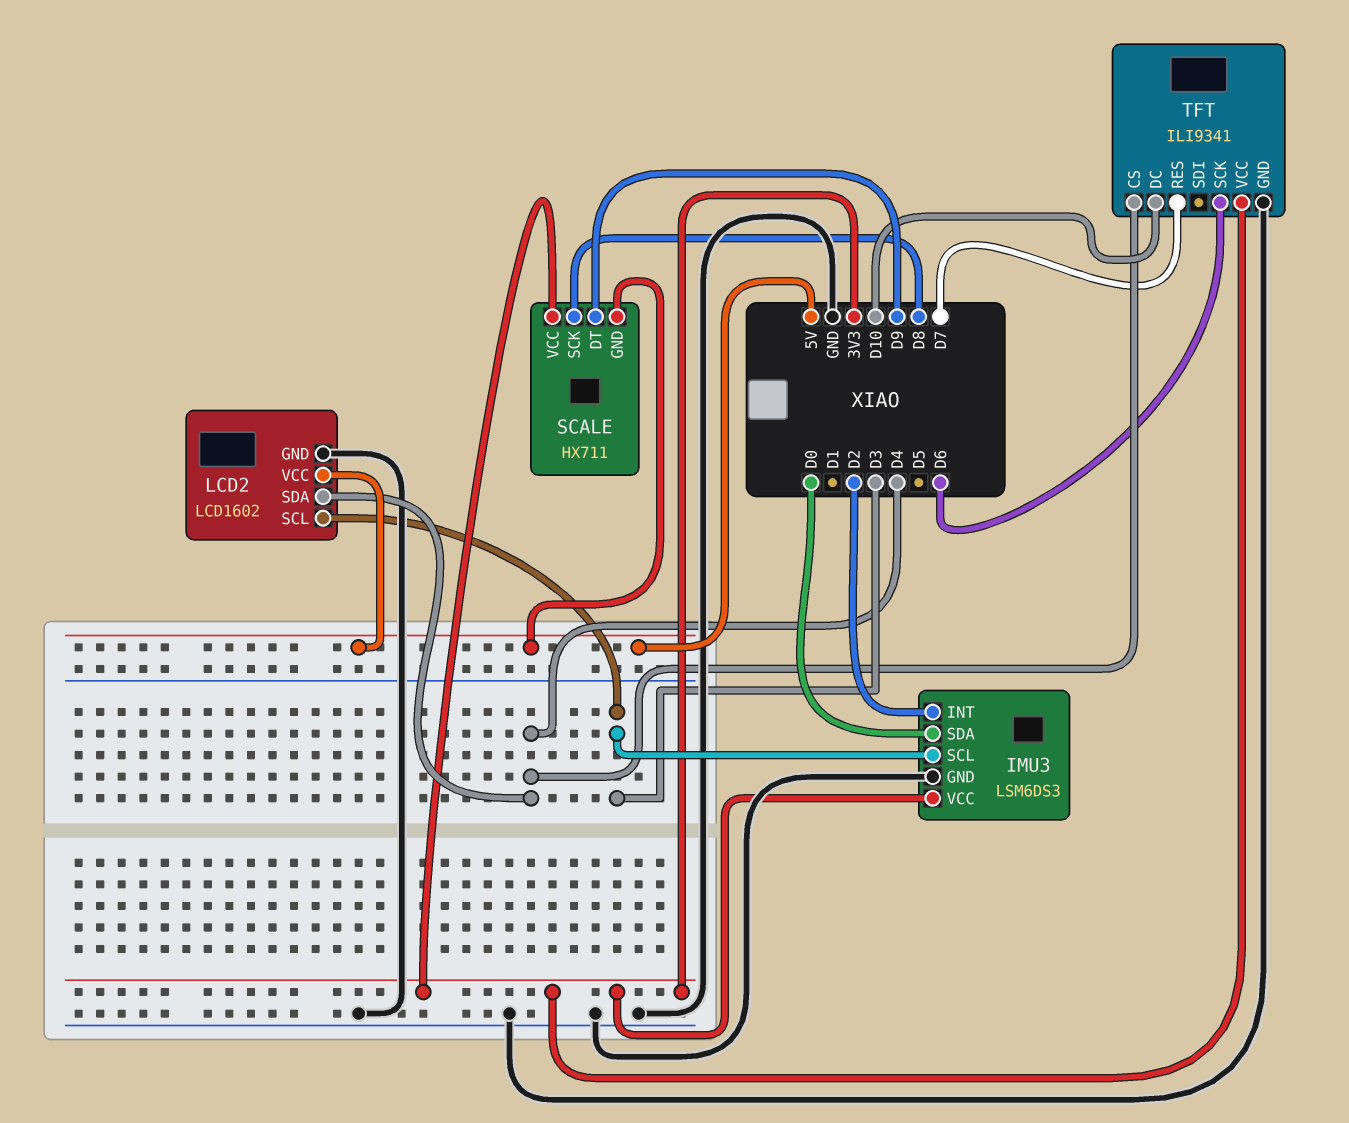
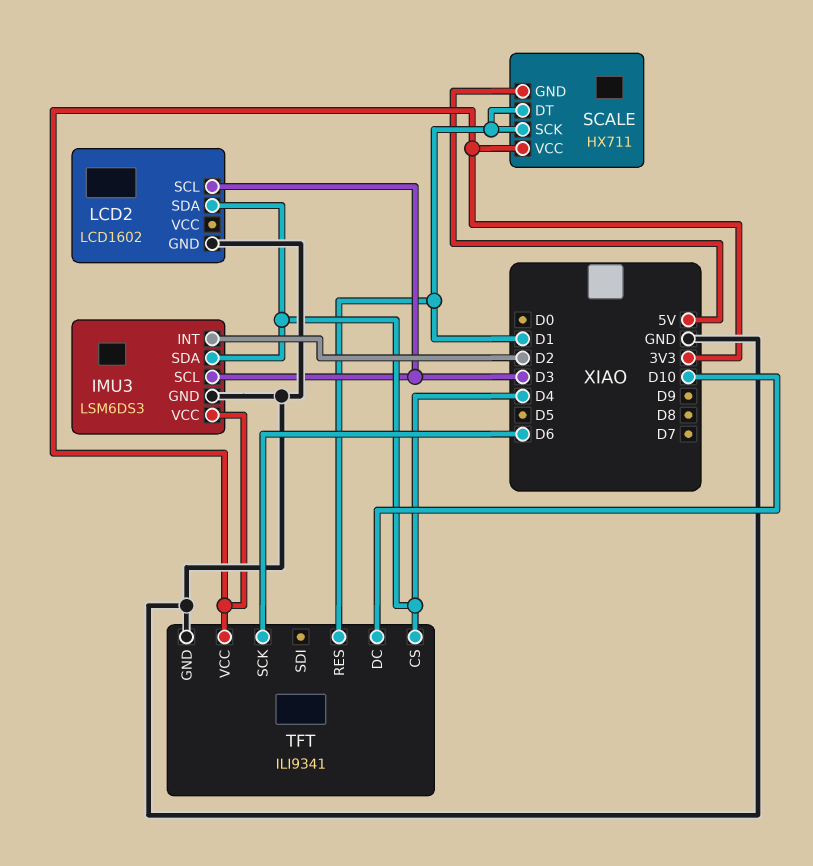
IMU3 pin SDA: D0 -> D4
LCD2 pin VCC: 5V -> none
SCALE pin DT: D9 -> D1
SCALE pin SCK: D8 -> D1
TFT pin RES: D7 -> D1

